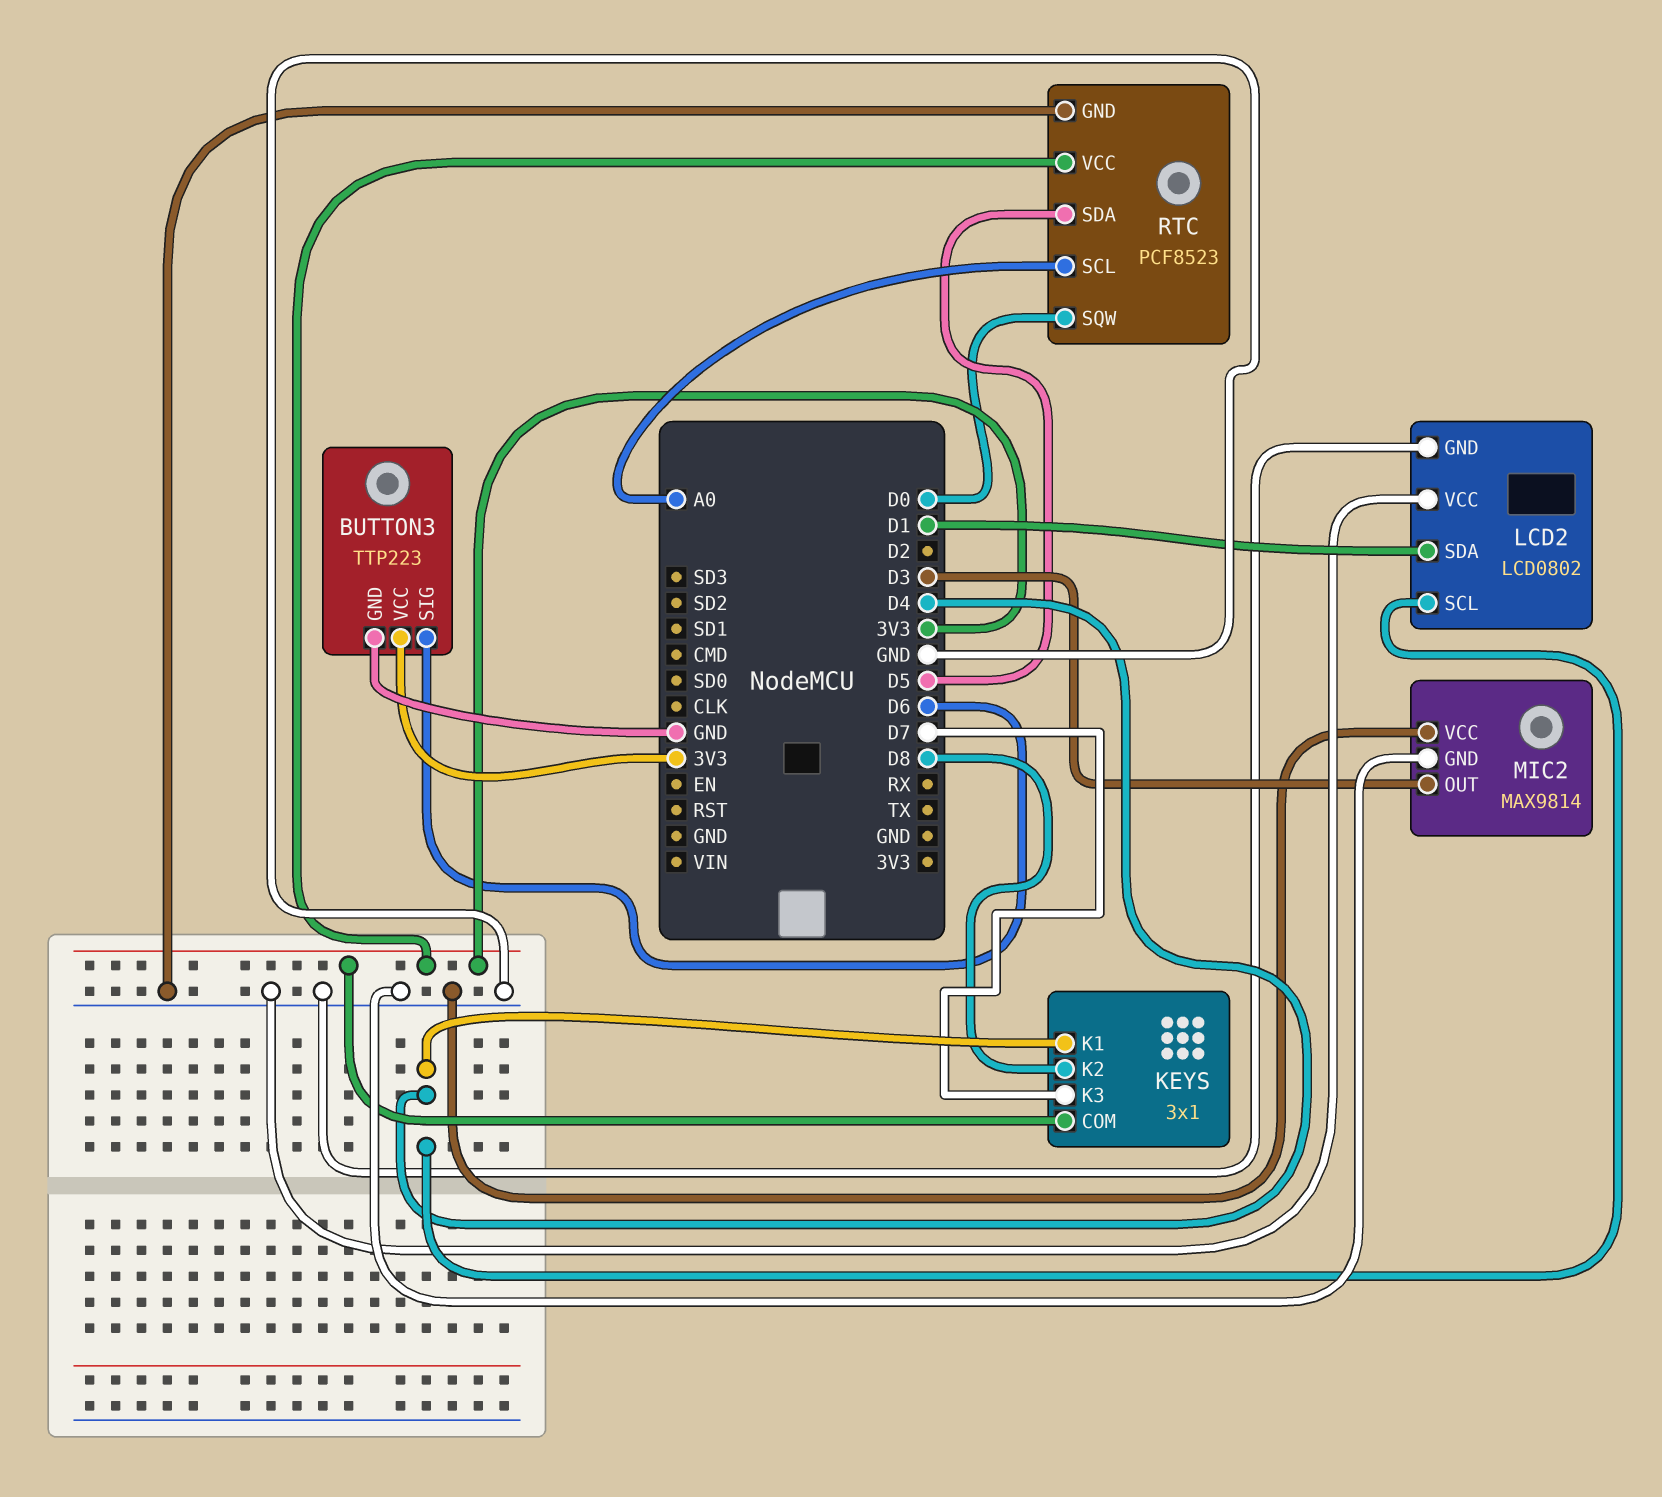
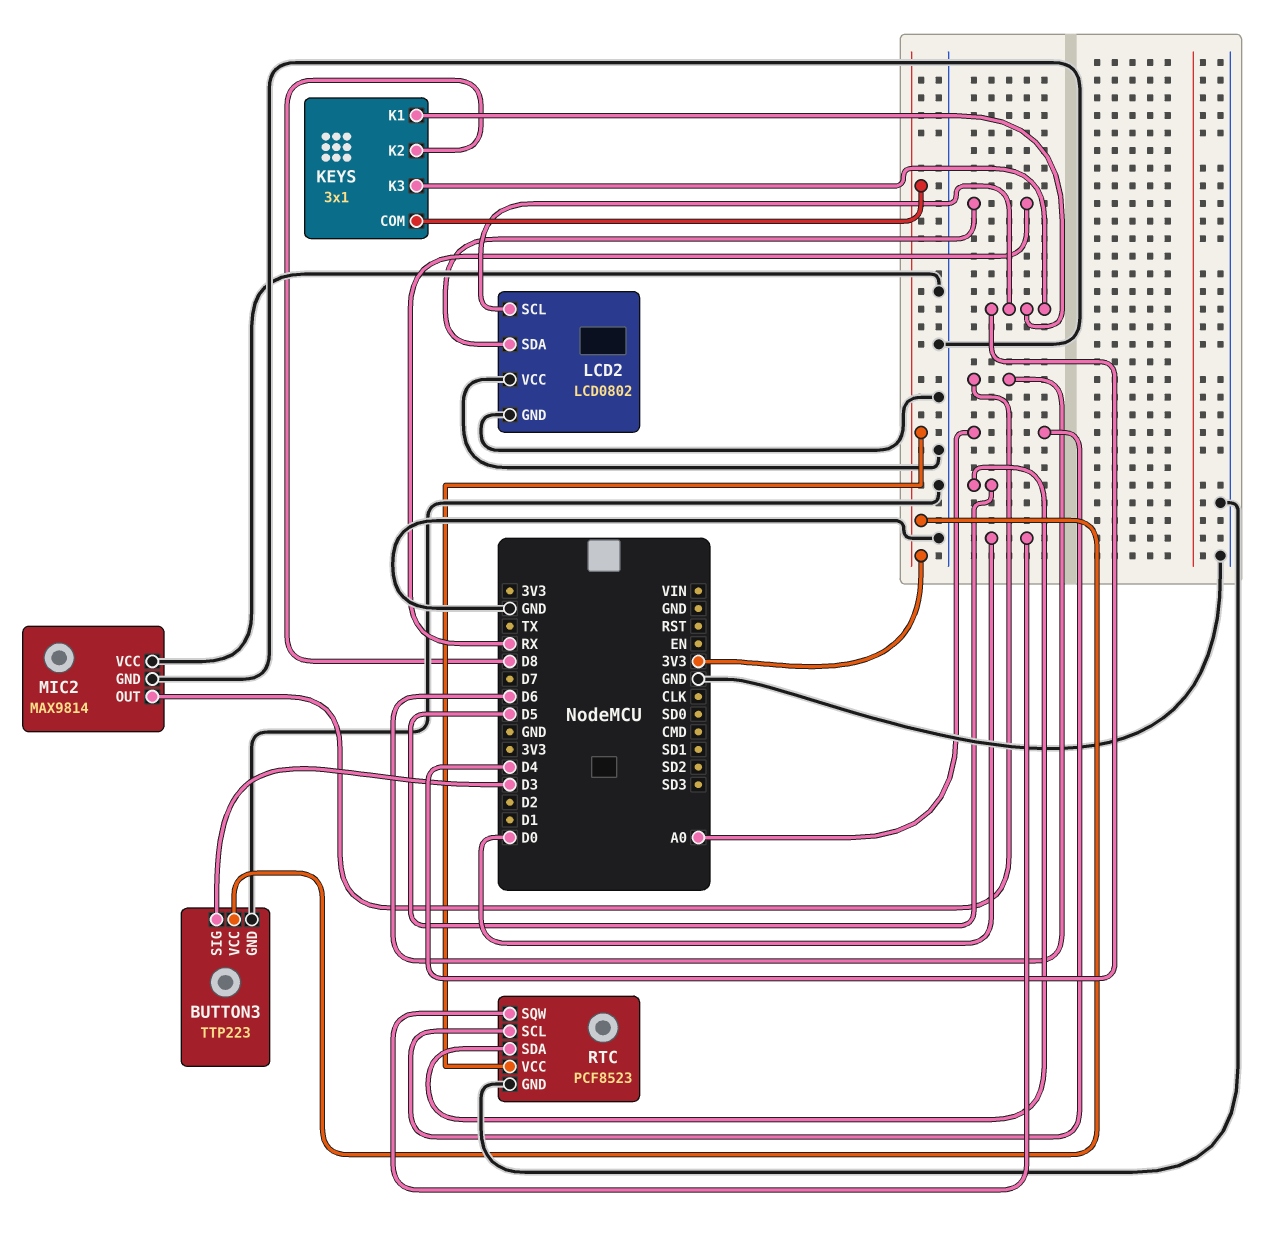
BUTTON3 pin SIG: D6 -> D3
KEYS pin K3: D7 -> D4
LCD2 pin SDA: D1 -> RX
MIC2 pin OUT: D3 -> D6

